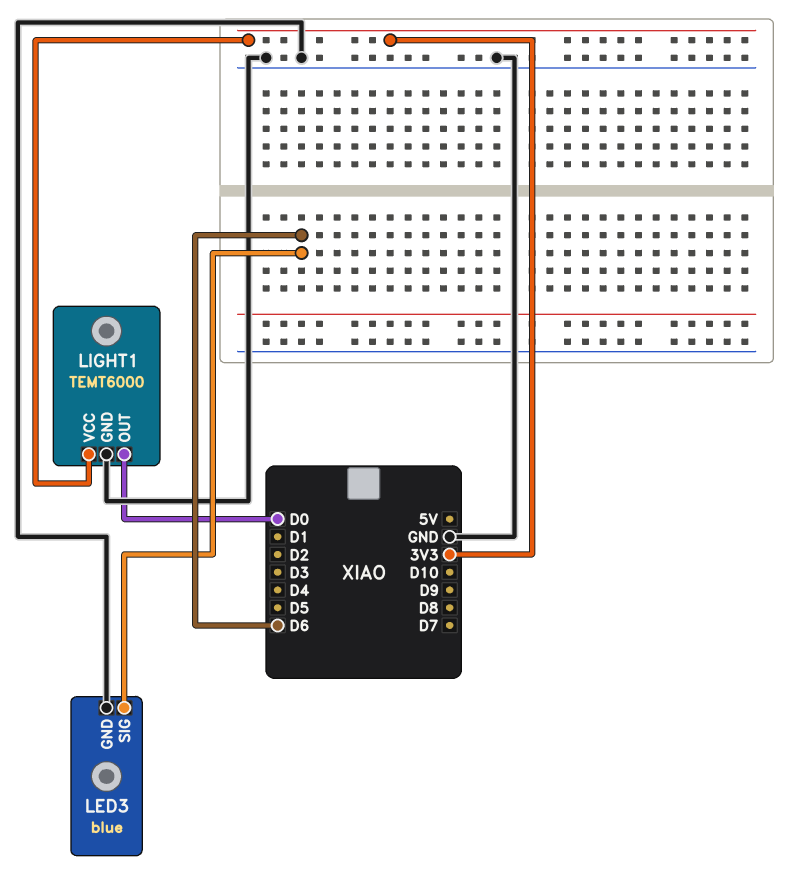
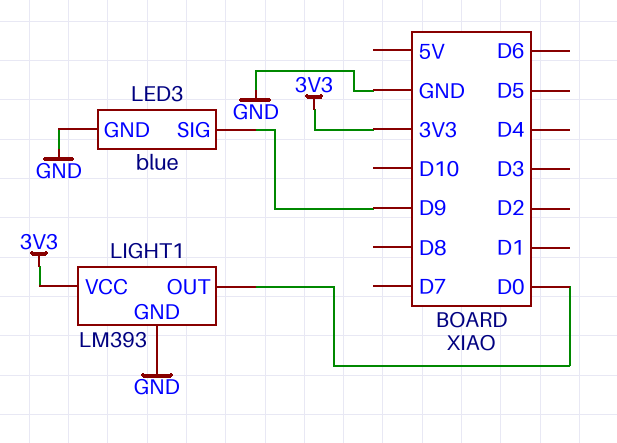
LED3 pin SIG: D6 -> D9
LIGHT1: TEMT6000 -> LM393

